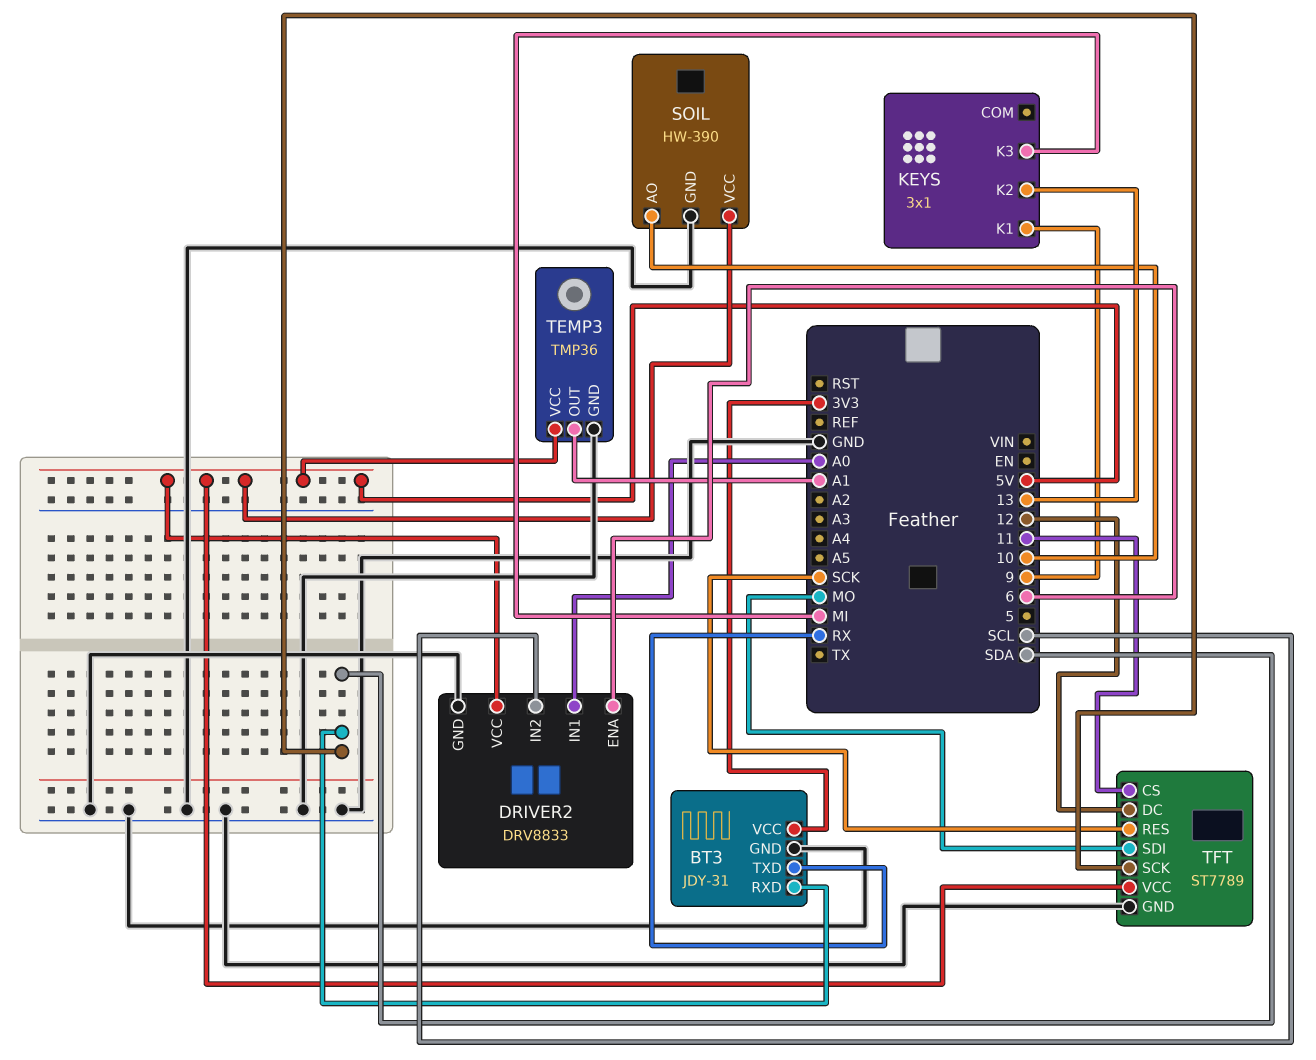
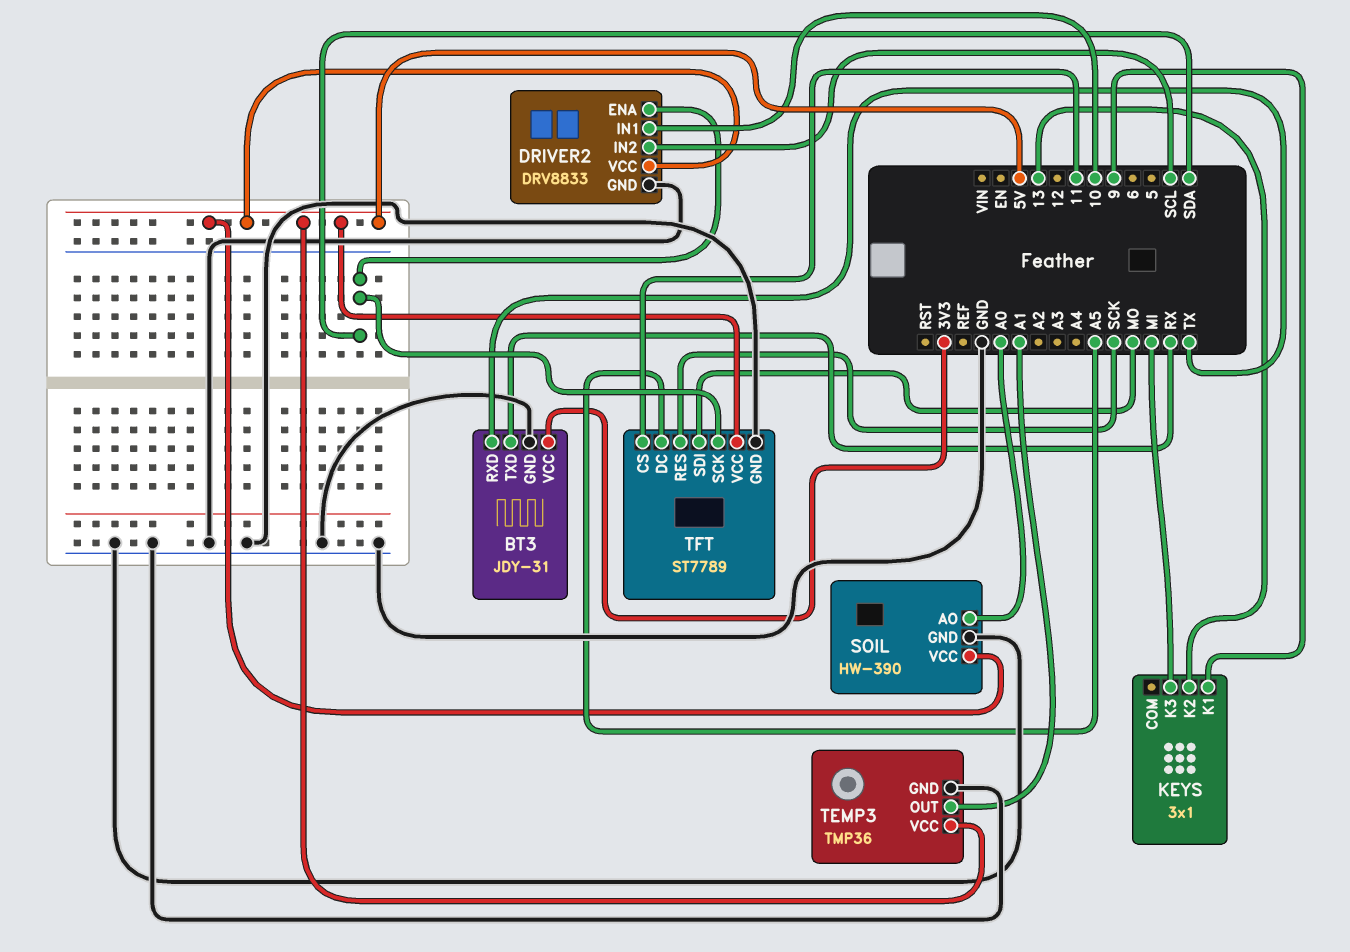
BT3 pin RXD: SDA -> TX
DRIVER2 pin ENA: 6 -> SDA
DRIVER2 pin IN1: A0 -> 10
SOIL pin AO: 10 -> A0
TFT pin DC: 12 -> A5

